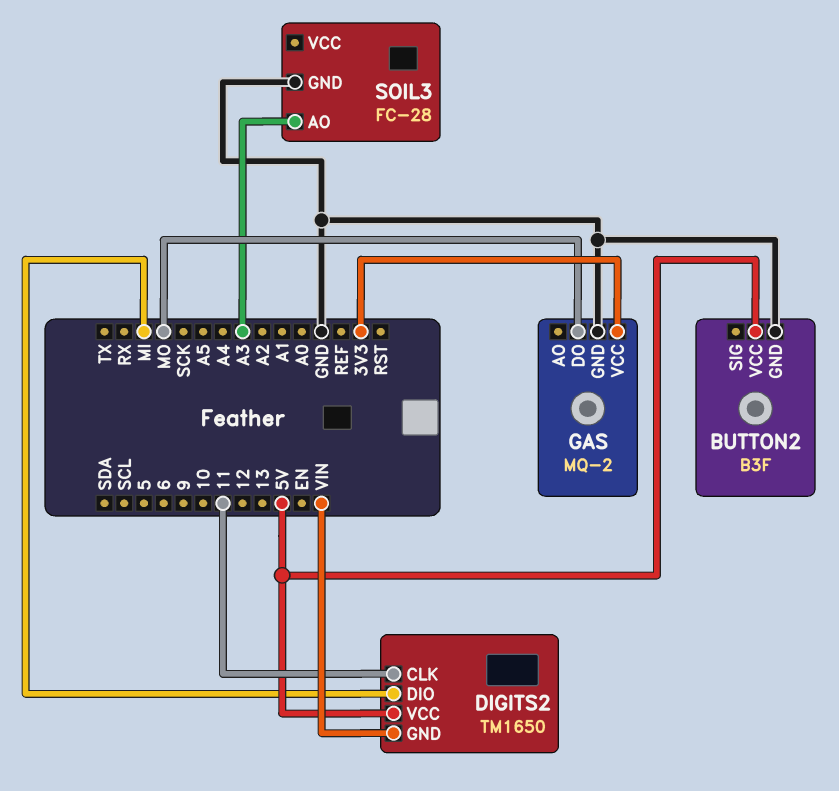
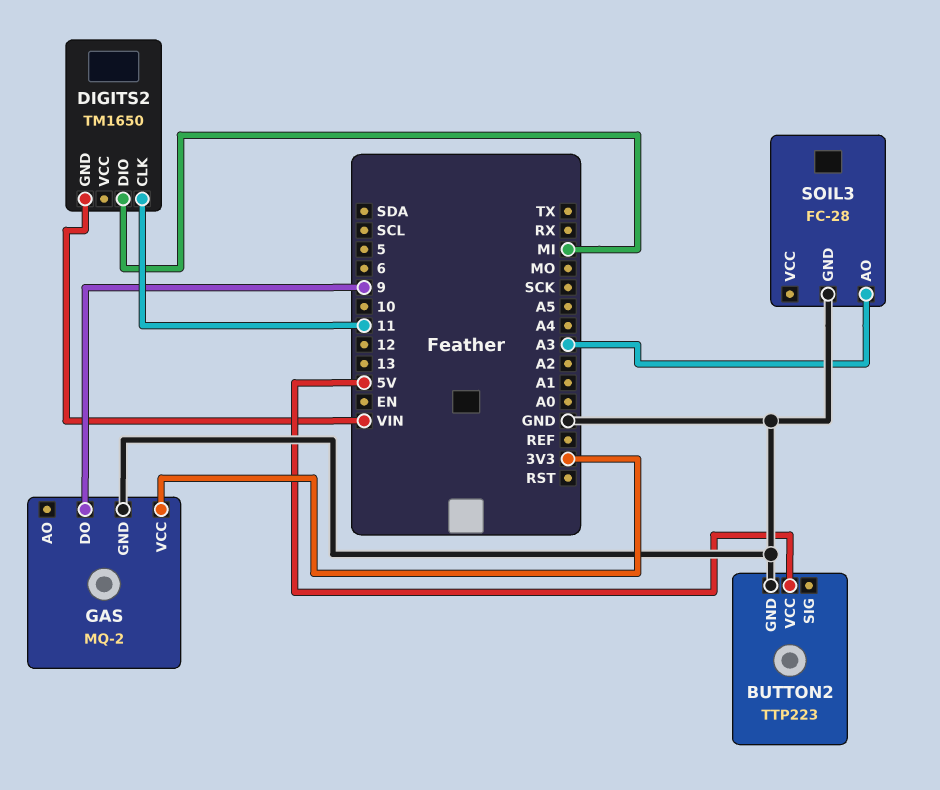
BUTTON2: B3F -> TTP223
DIGITS2 pin VCC: 5V -> none
GAS pin DO: MO -> 9

